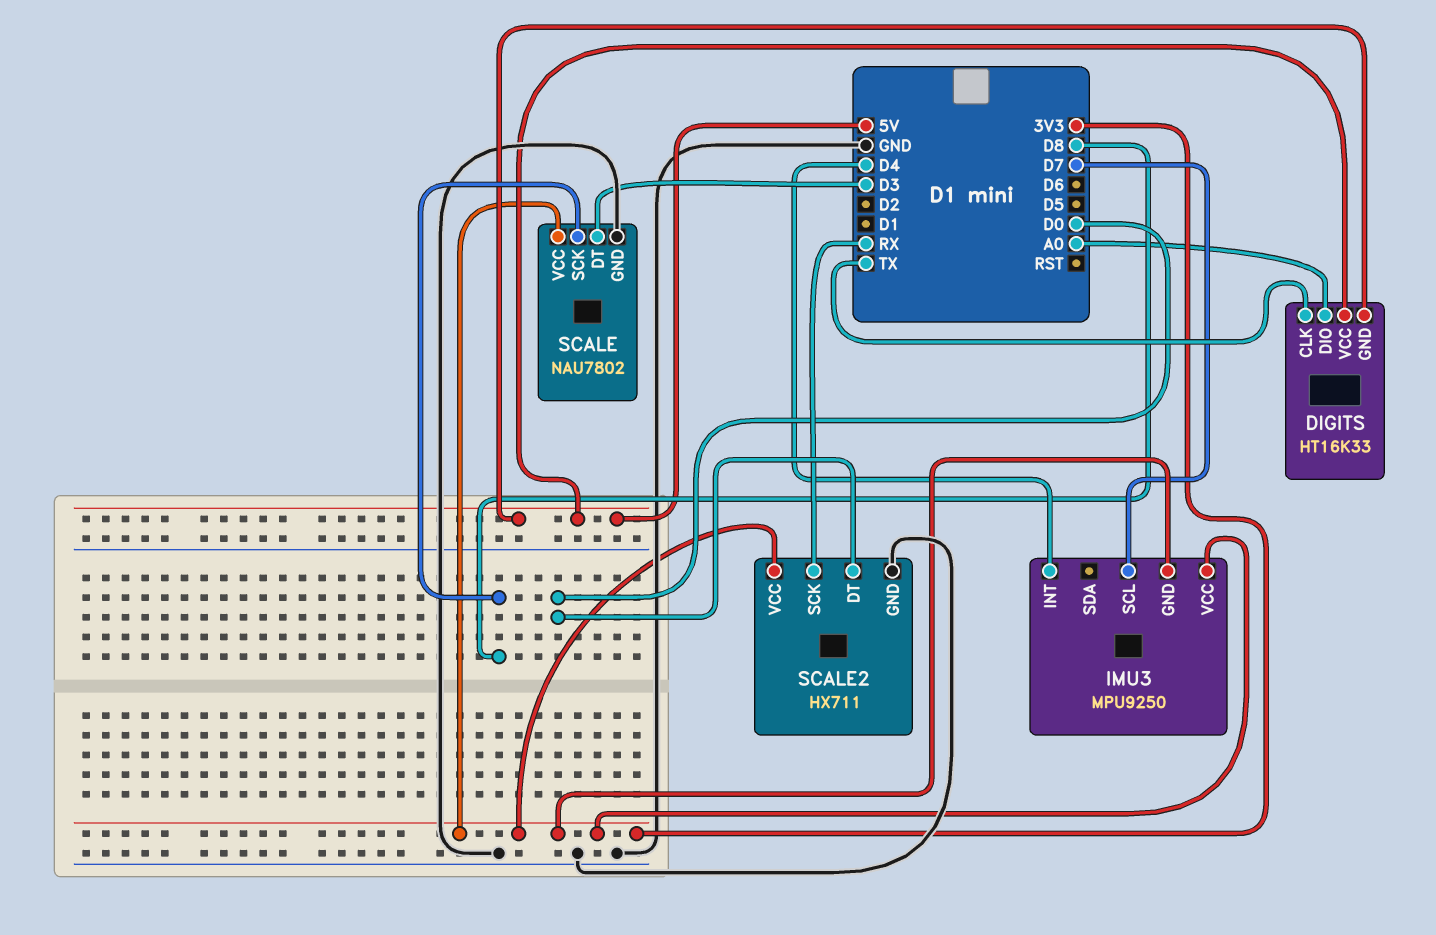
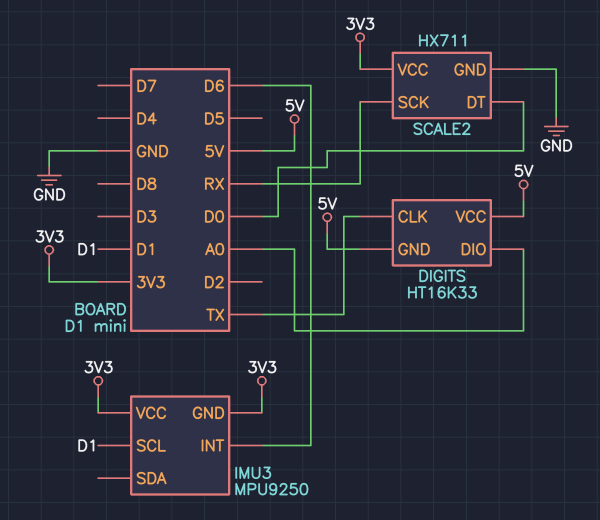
IMU3 pin INT: D4 -> D6
IMU3 pin SCL: D7 -> D1
SCALE: NAU7802 -> none
SCALE pin DT: D3 -> none
SCALE pin GND: GND -> none
SCALE pin SCK: D8 -> none
SCALE pin VCC: 3V3 -> none

